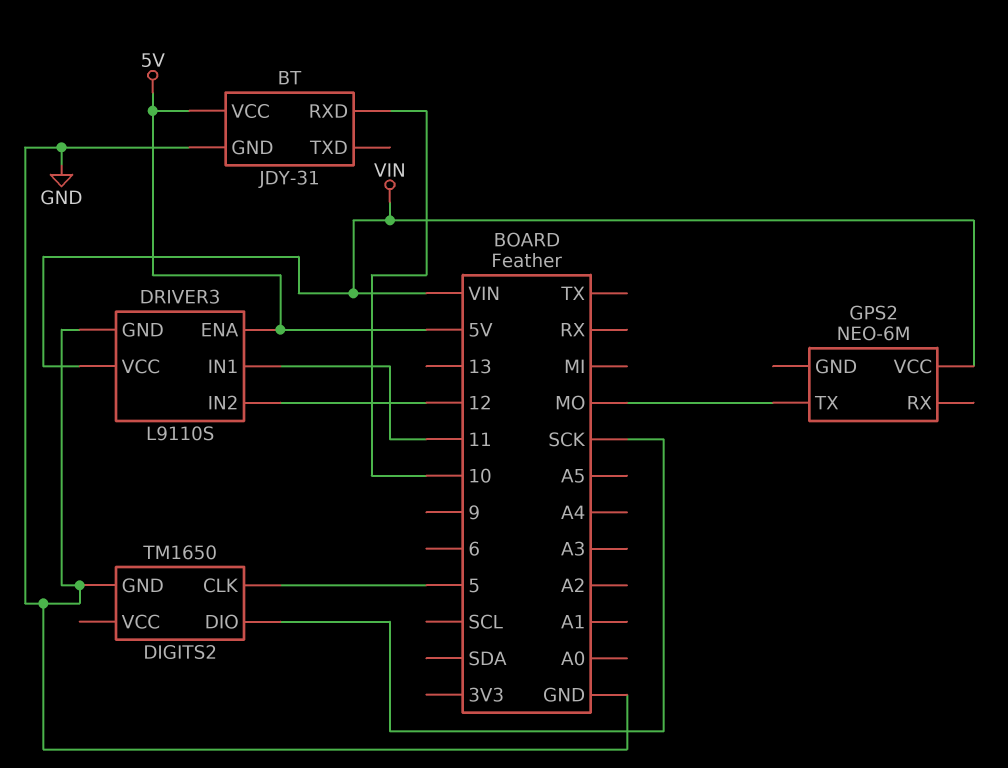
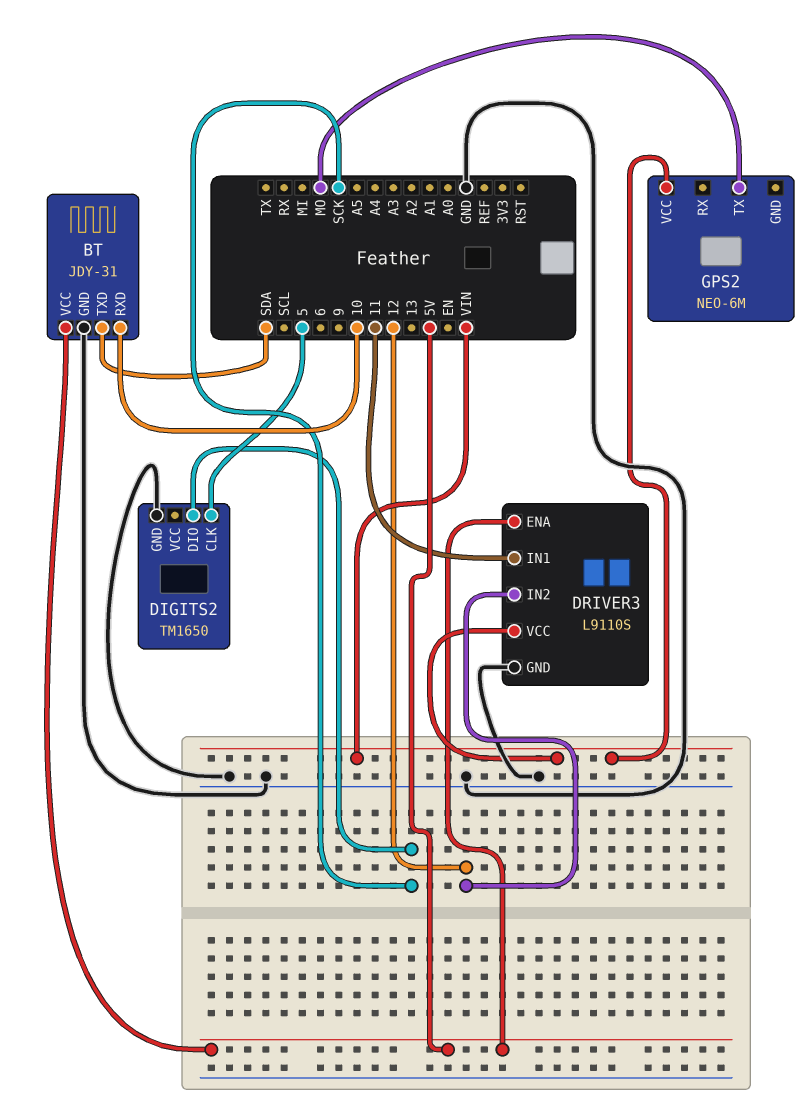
BT pin TXD: none -> SDA

